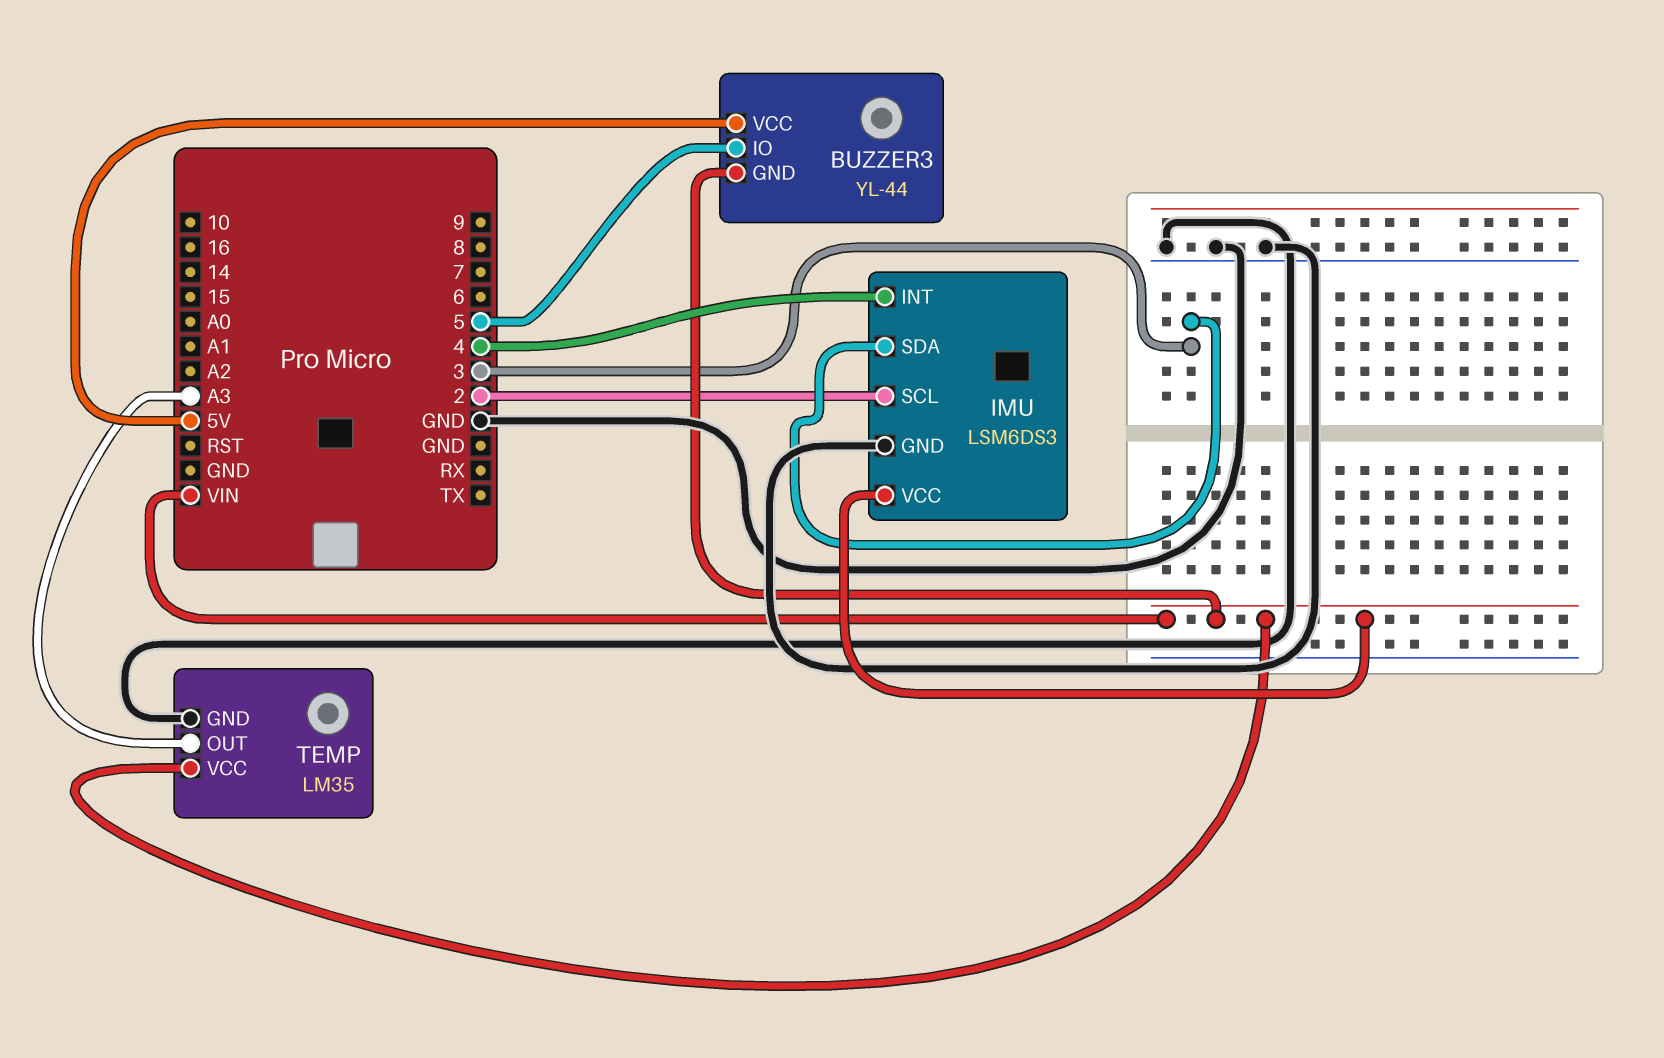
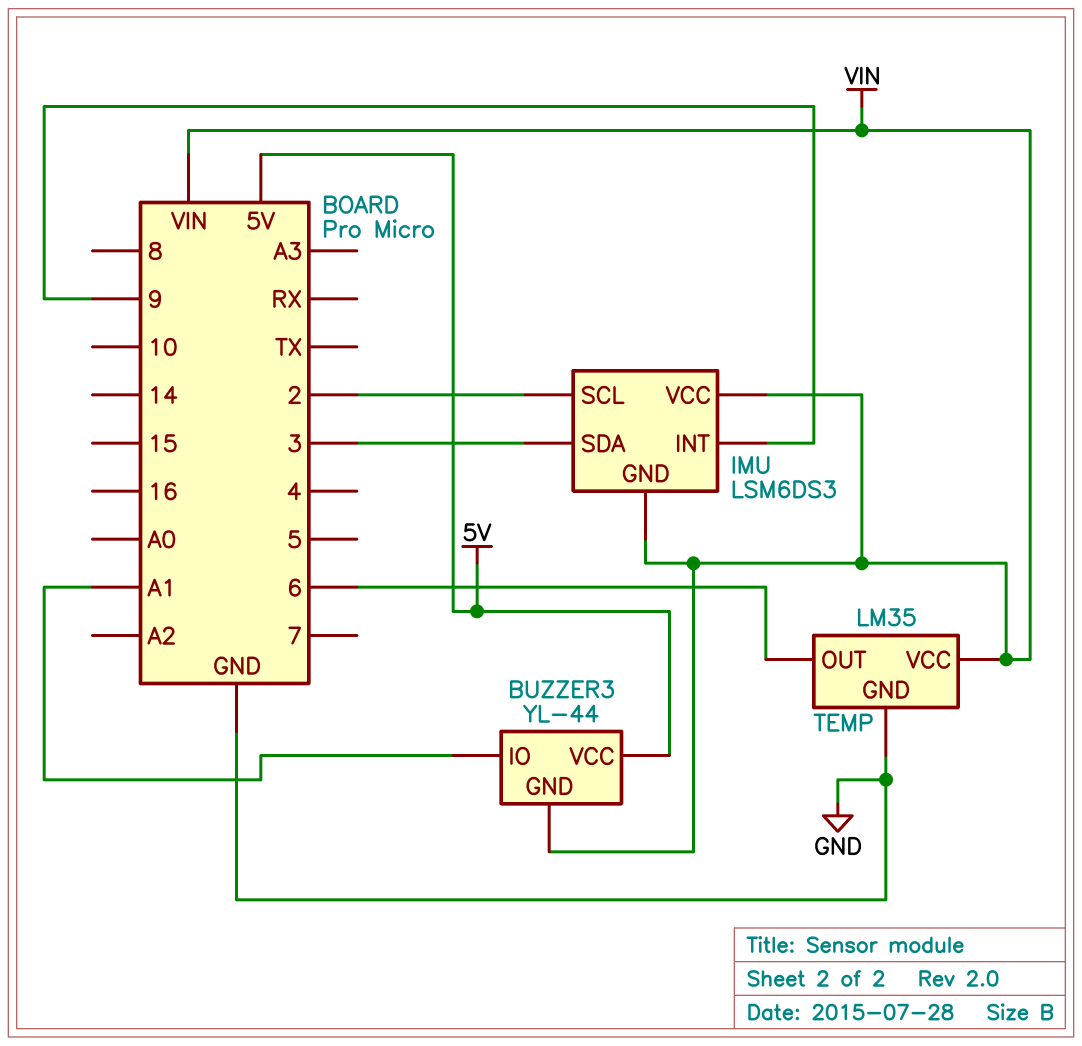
BUZZER3 pin IO: 5 -> A1
IMU pin GND: GND -> VIN
IMU pin INT: 4 -> 9
TEMP pin OUT: A3 -> 6

